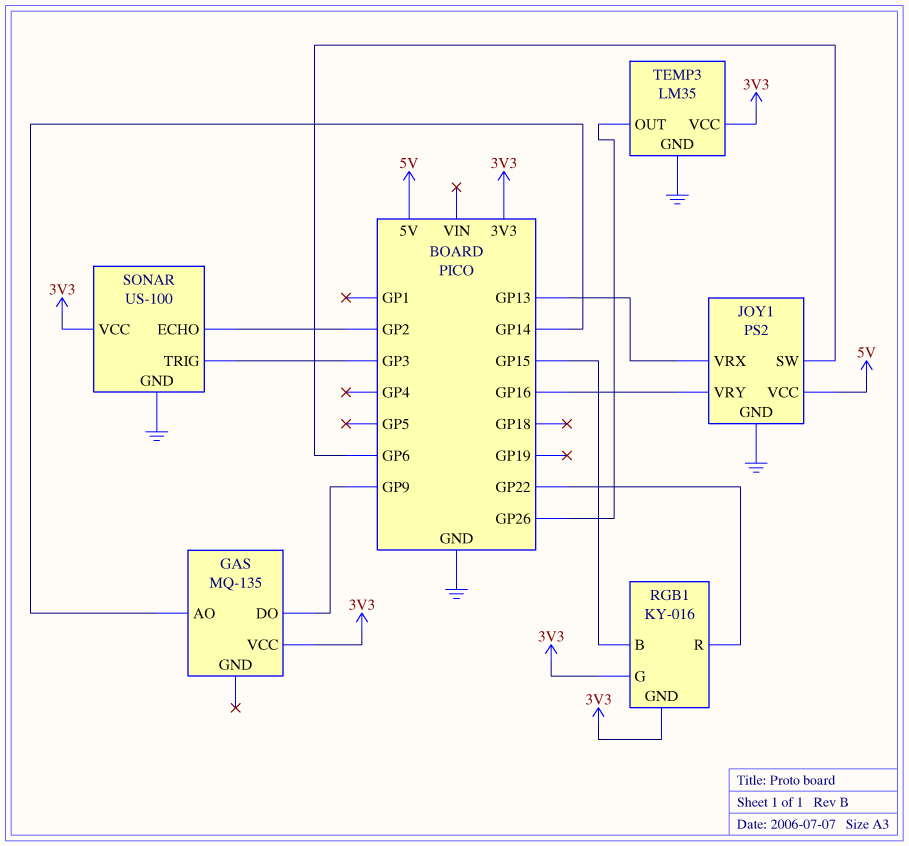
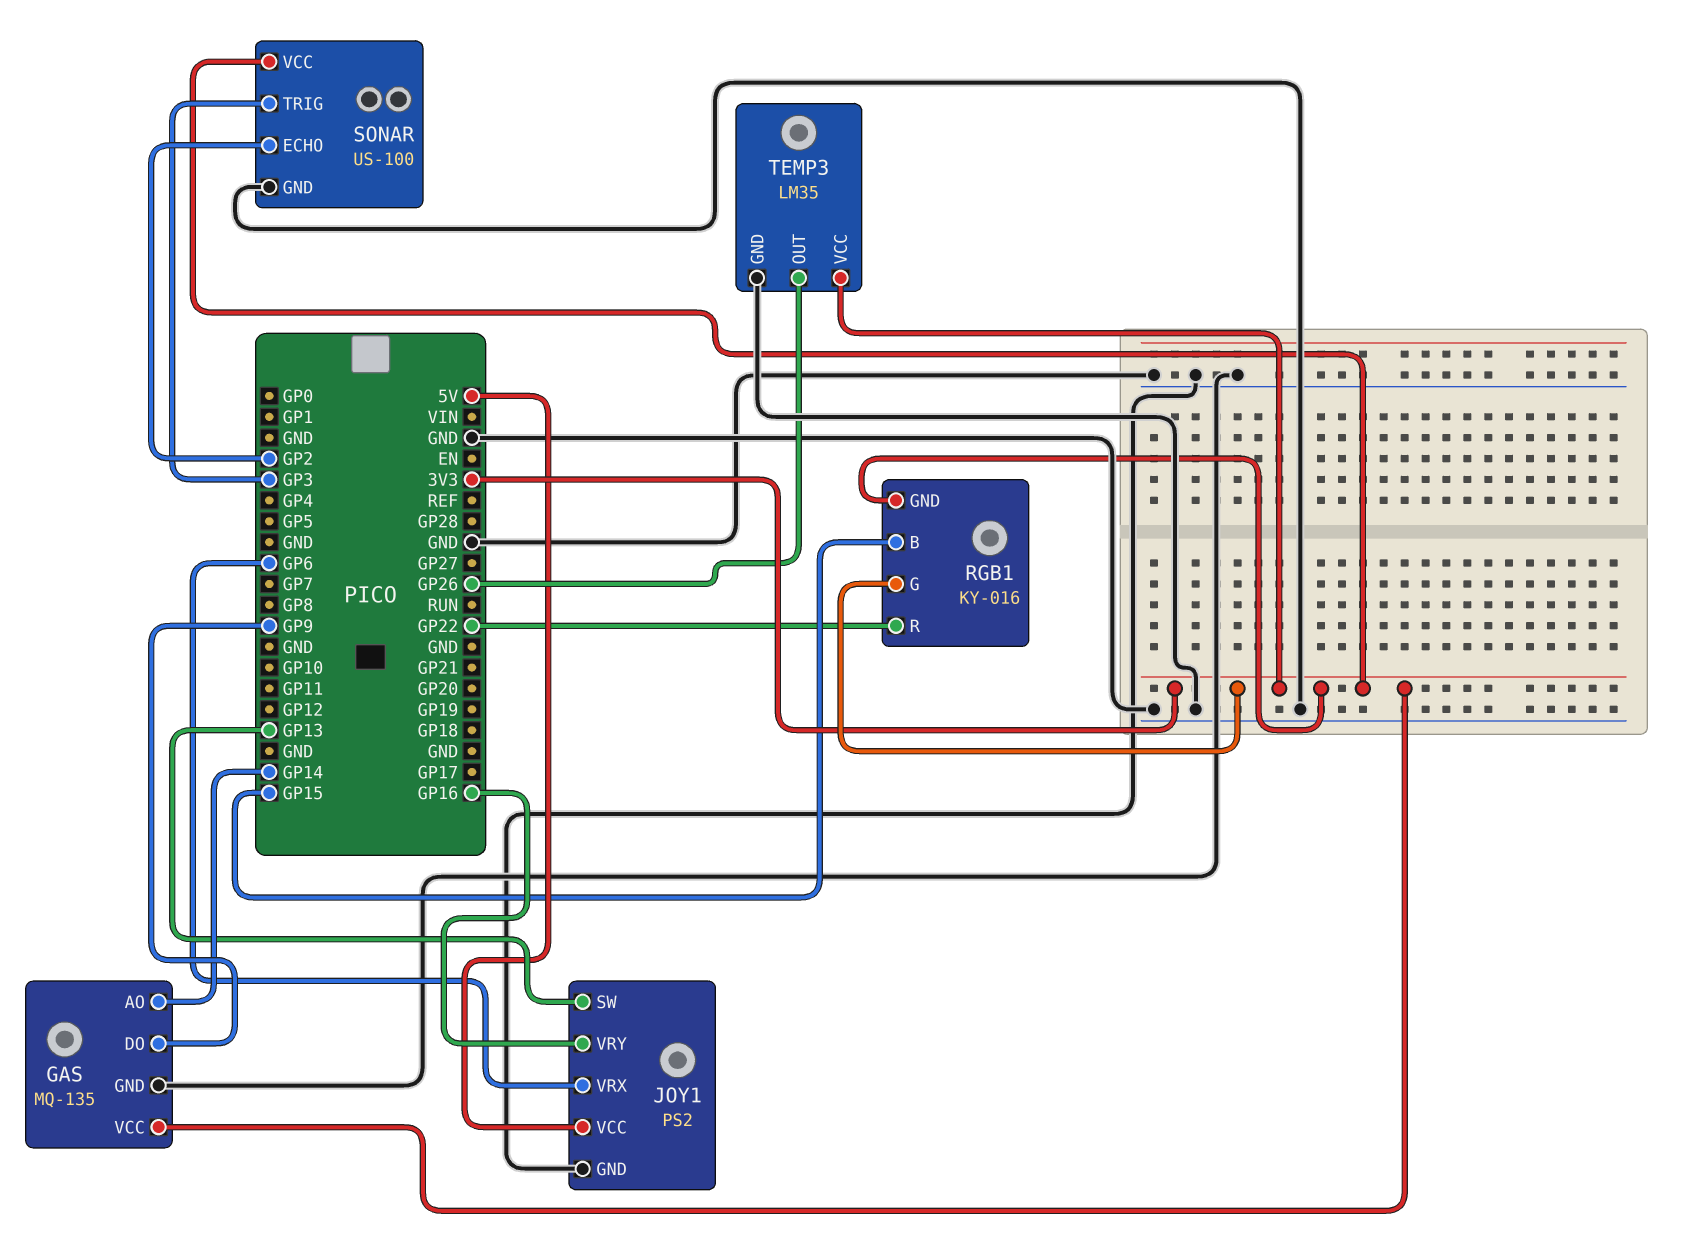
GAS pin GND: none -> GND
JOY1 pin SW: GP6 -> GP13
JOY1 pin VRX: GP13 -> GP6

